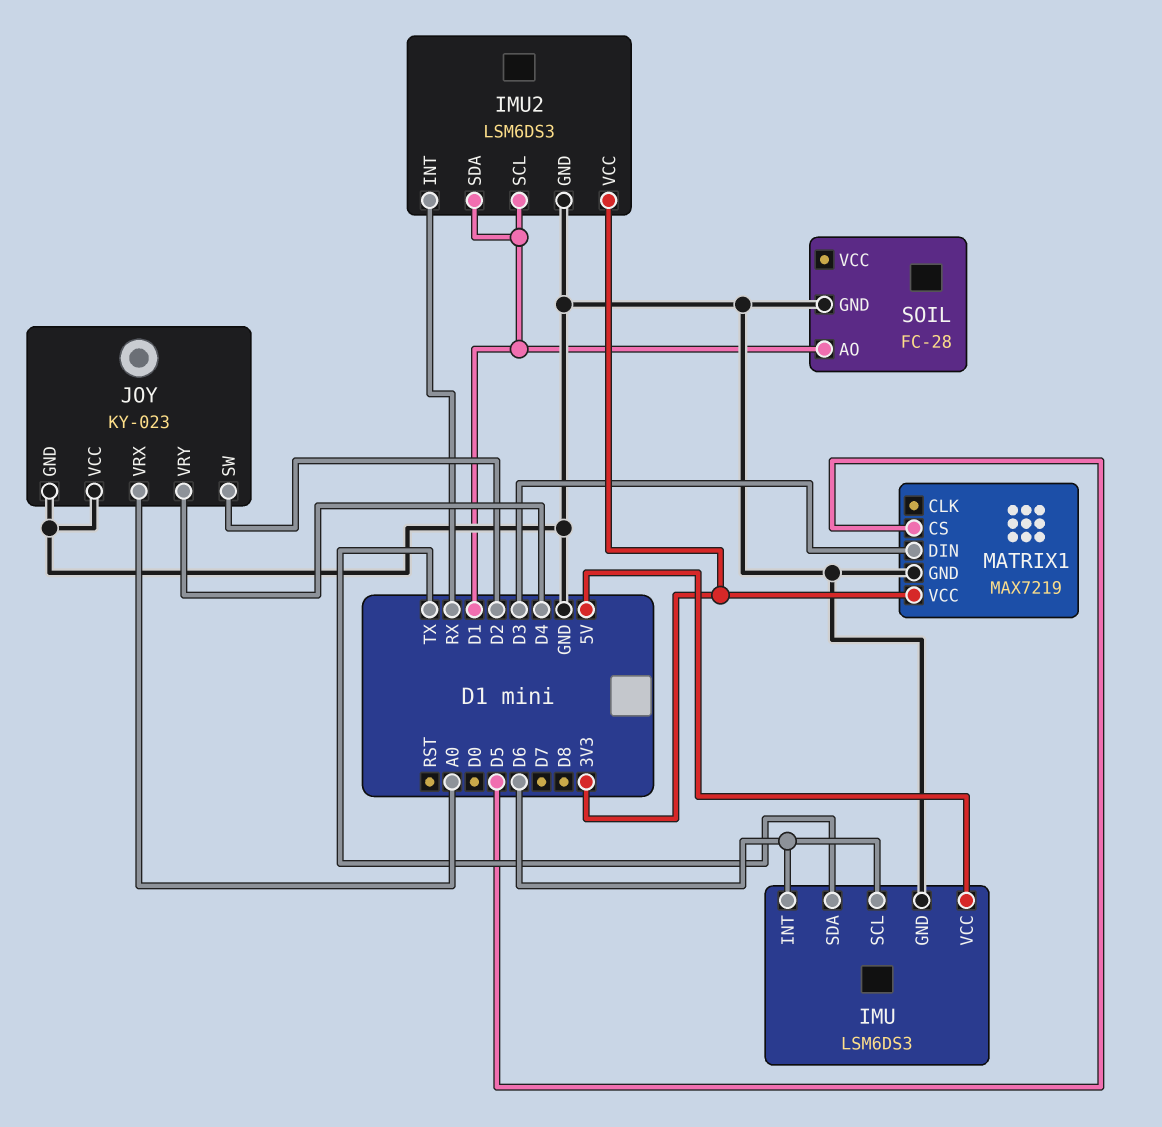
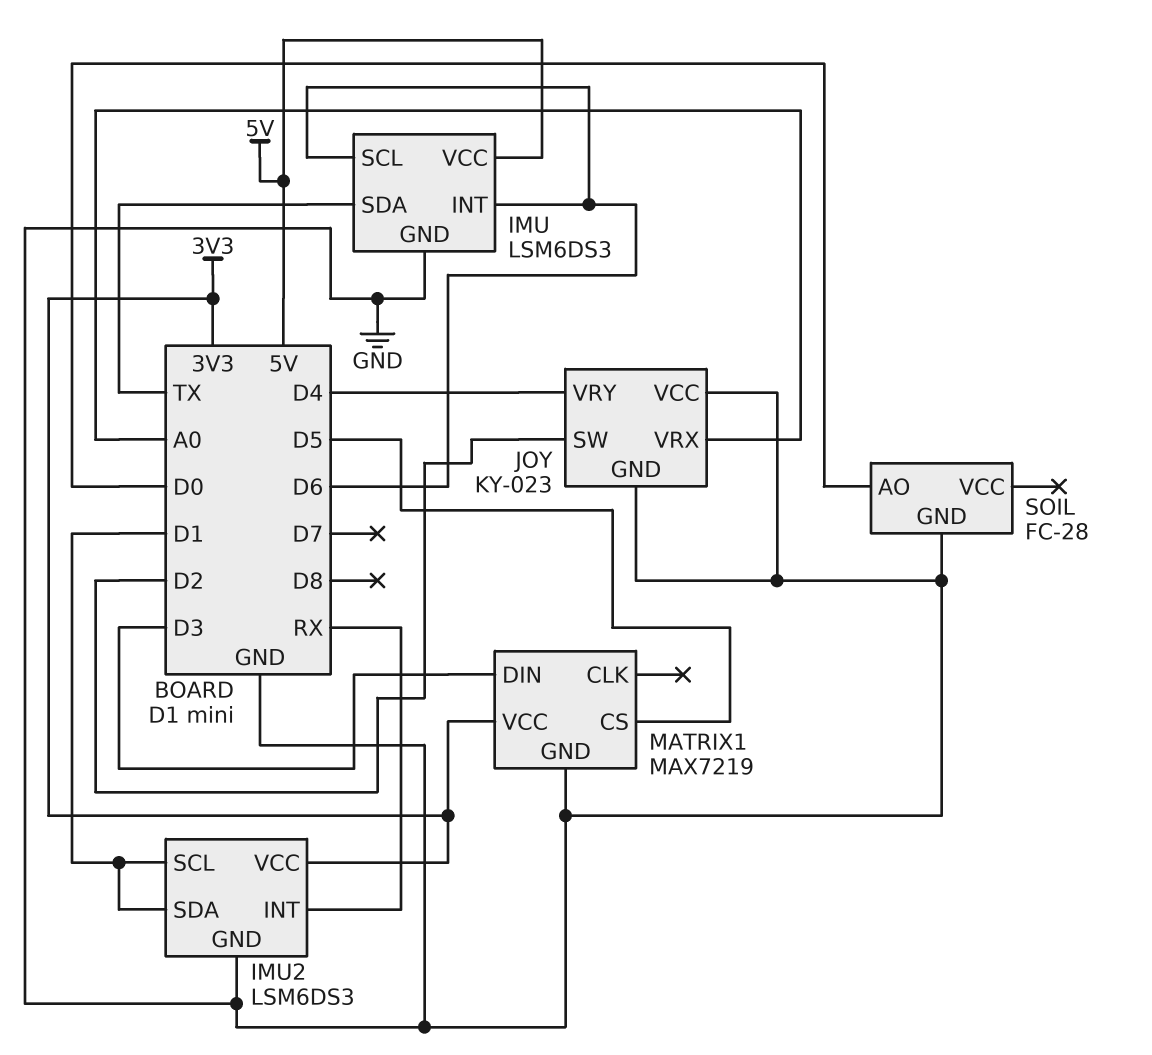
SOIL pin AO: D1 -> D0

